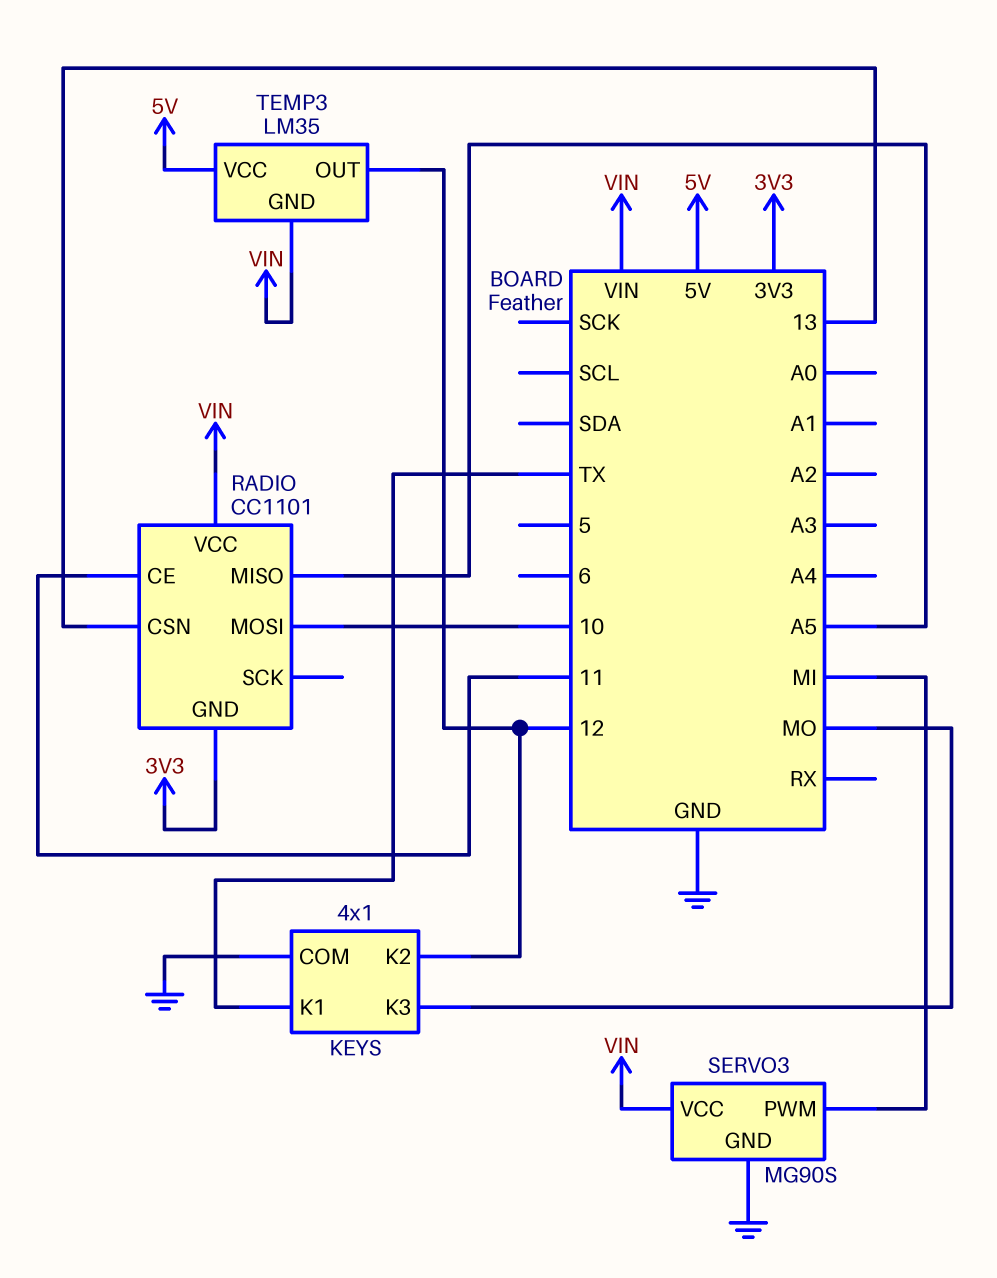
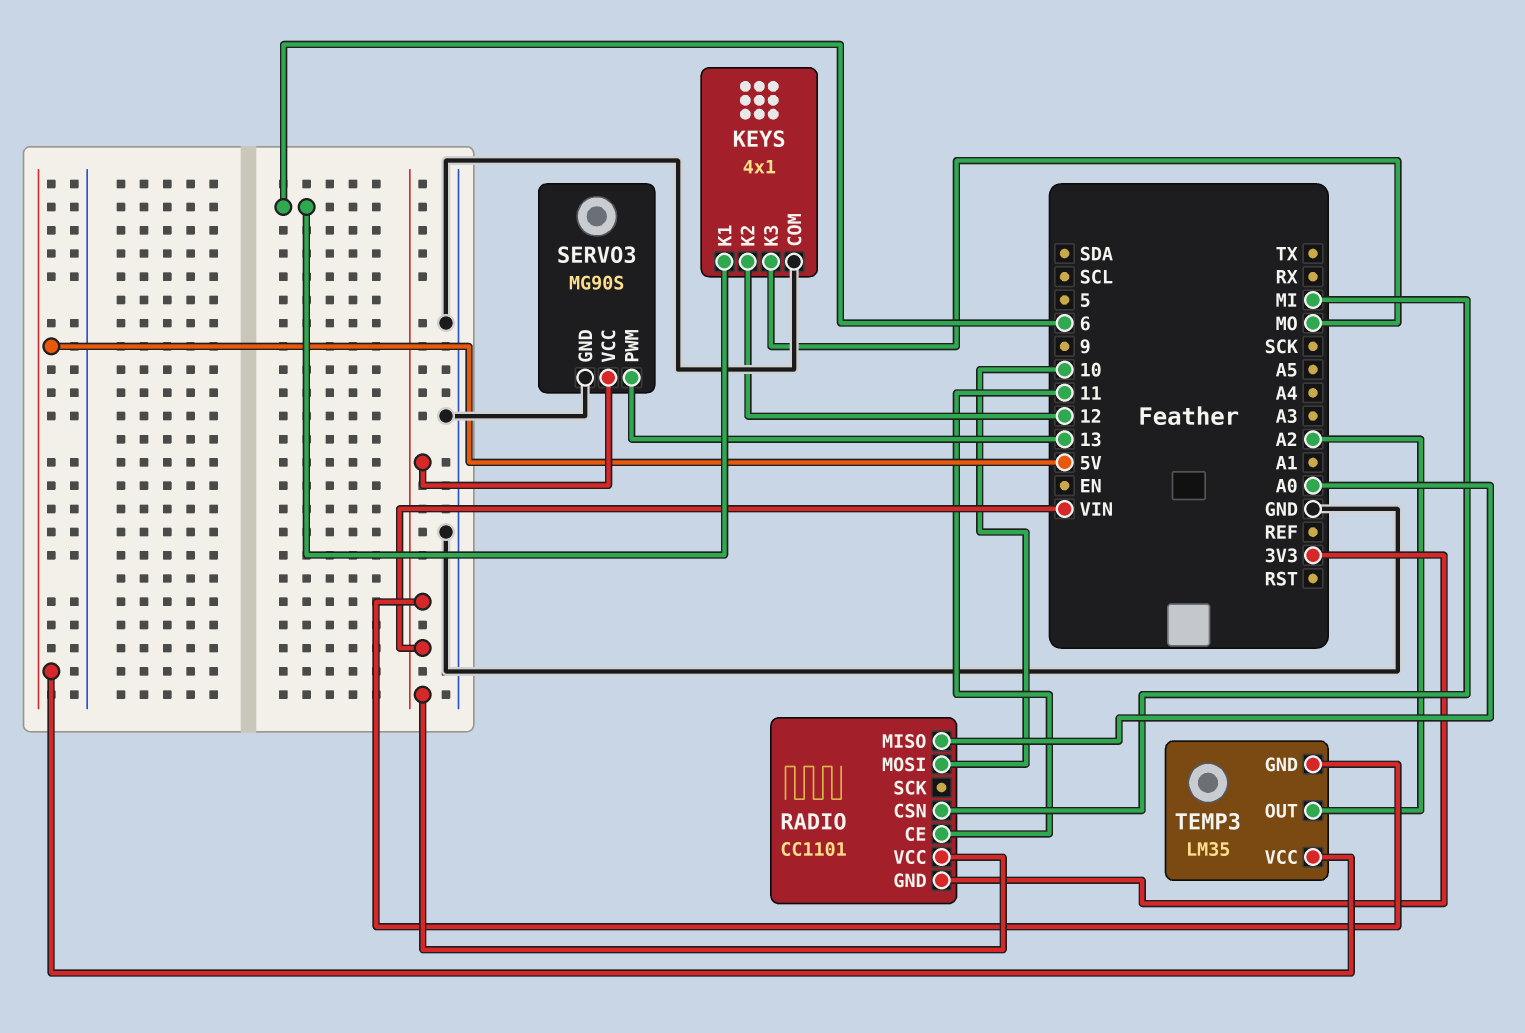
KEYS pin K1: TX -> 6
RADIO pin CSN: 13 -> MI
RADIO pin MISO: A5 -> A0
SERVO3 pin PWM: MI -> 13
TEMP3 pin OUT: 12 -> A2

